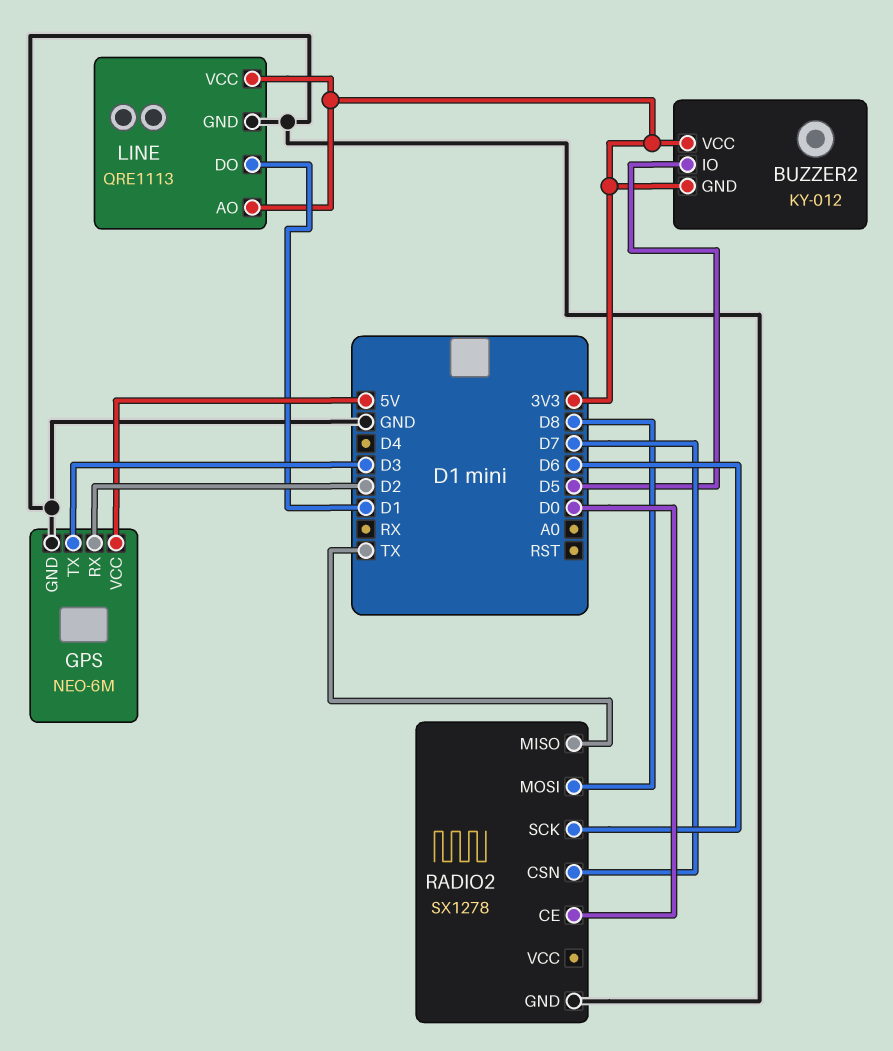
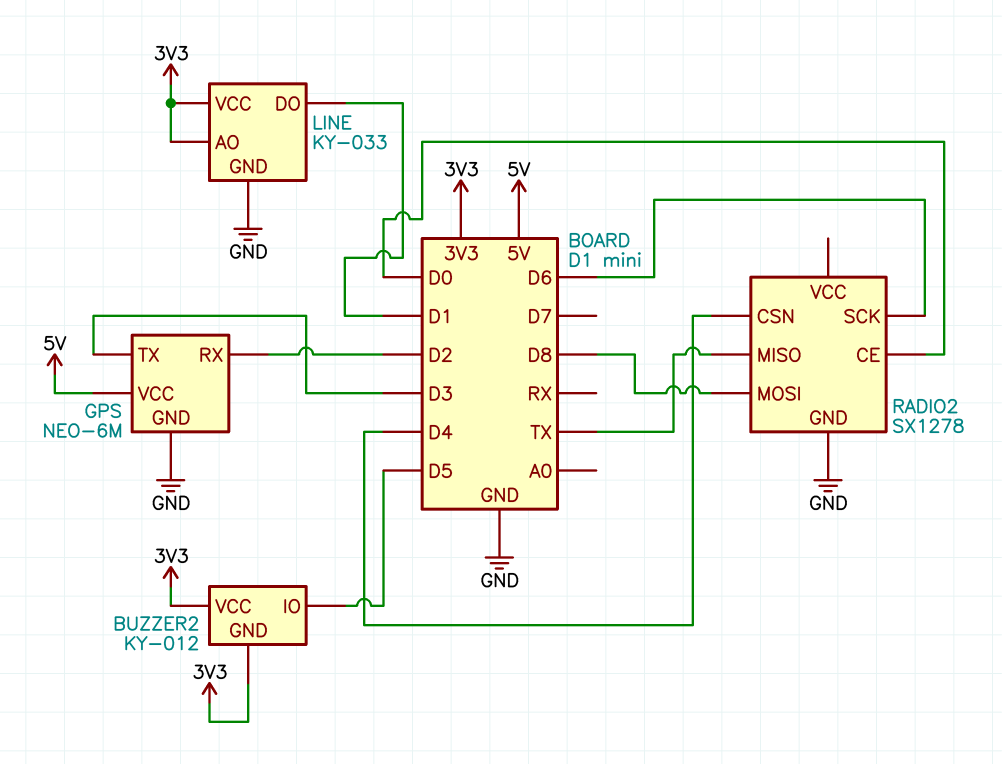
LINE: QRE1113 -> KY-033
RADIO2 pin CSN: D7 -> D4

